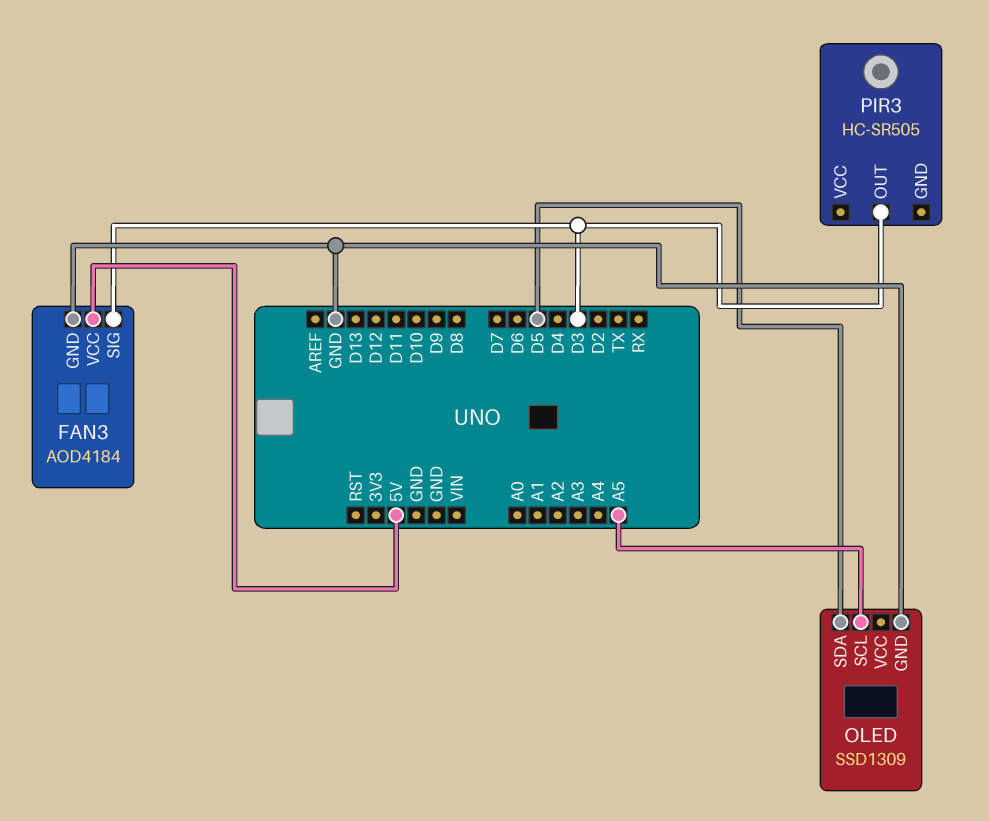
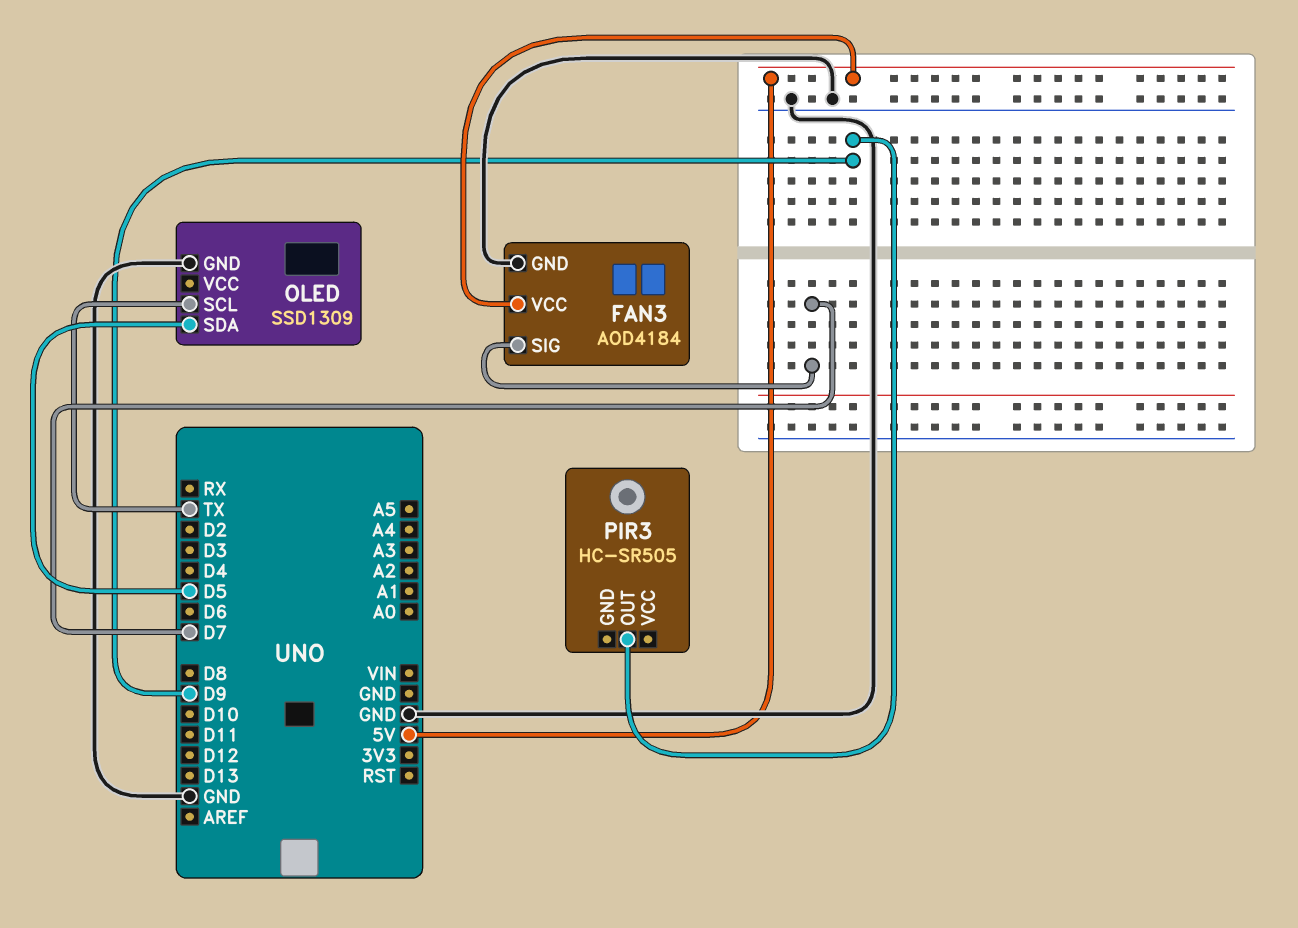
FAN3 pin SIG: D3 -> D7
OLED pin SCL: A5 -> TX
PIR3 pin OUT: D3 -> D9

